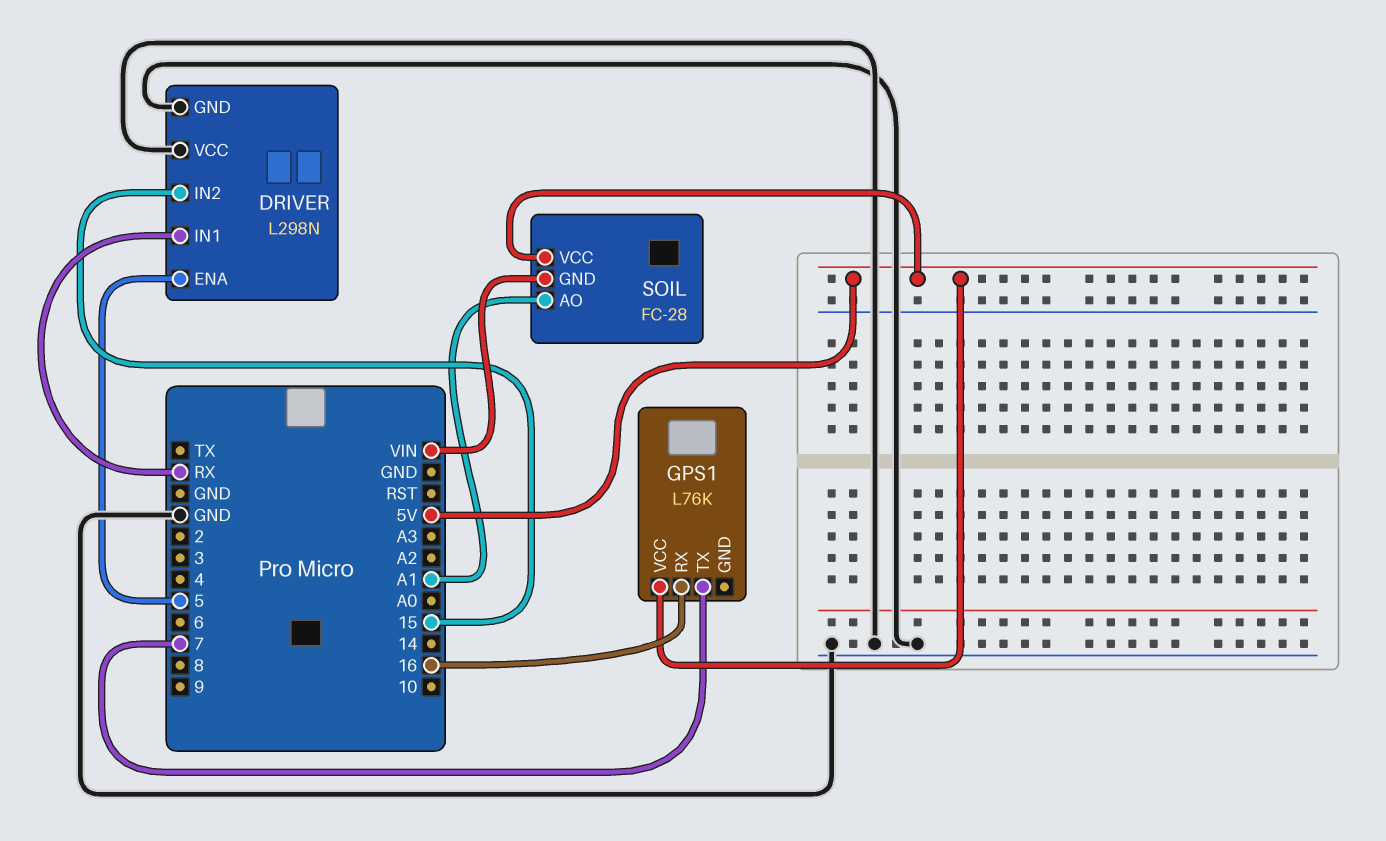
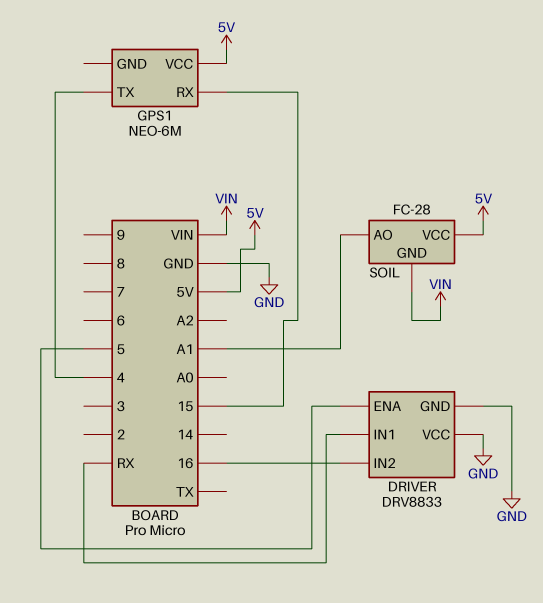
DRIVER: L298N -> DRV8833
DRIVER pin IN2: 15 -> 16
GPS1: L76K -> NEO-6M
GPS1 pin RX: 16 -> 15
GPS1 pin TX: 7 -> 4

